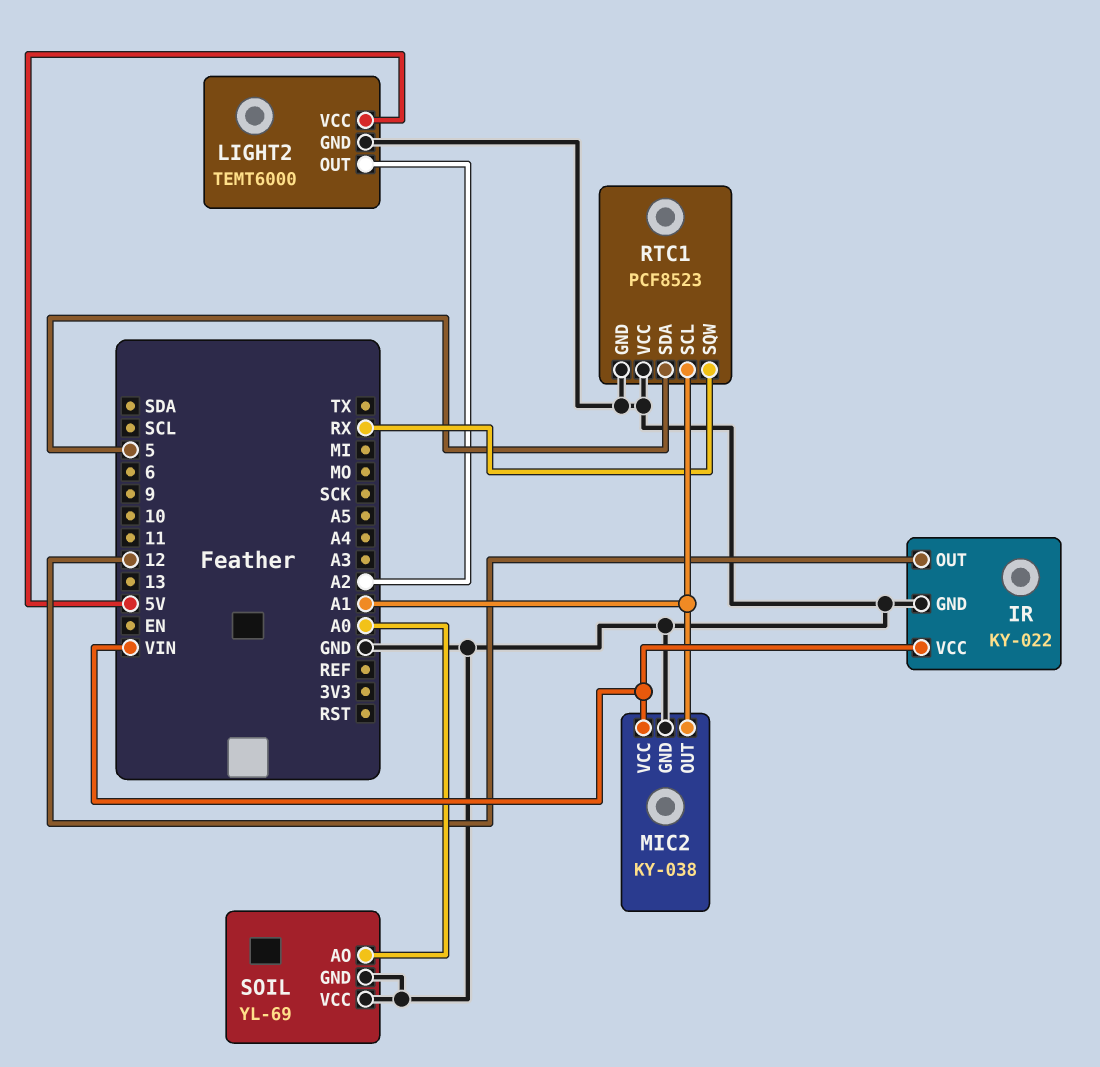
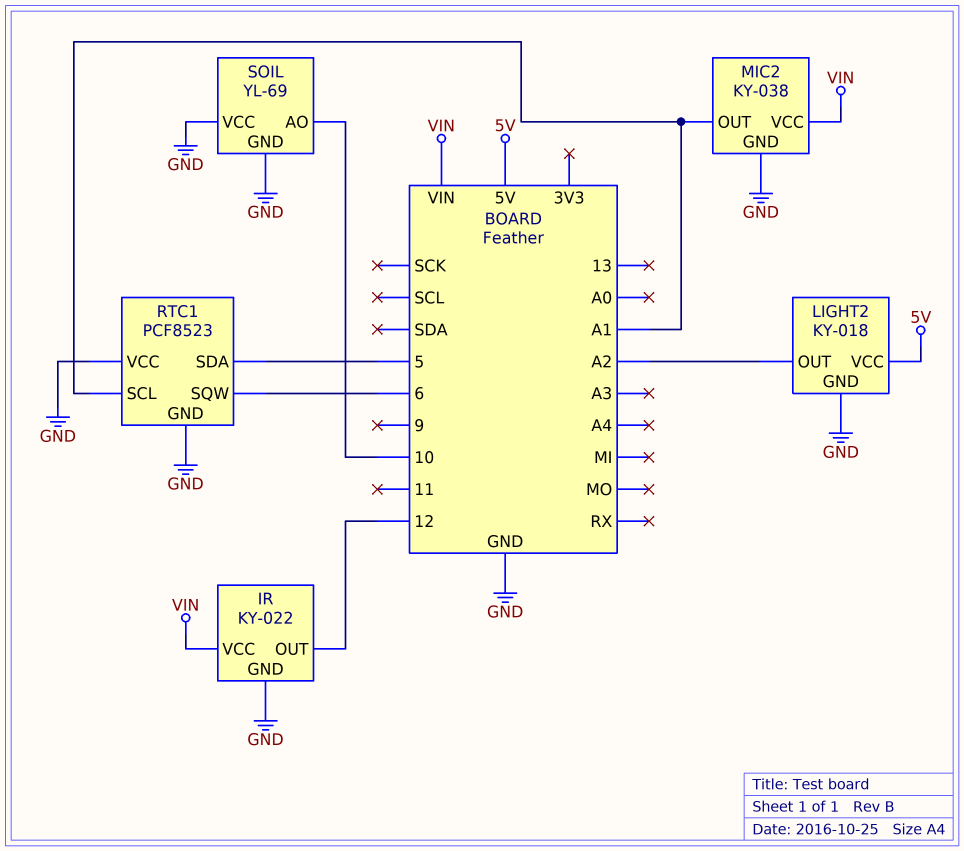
LIGHT2: TEMT6000 -> KY-018
RTC1 pin SQW: RX -> 6
SOIL pin AO: A0 -> 10

